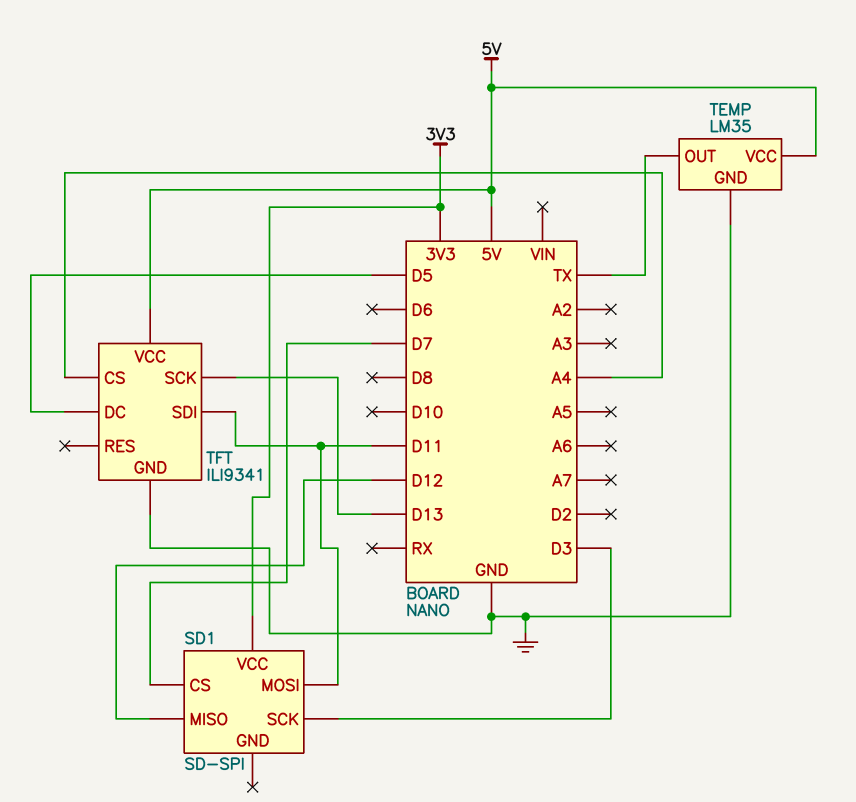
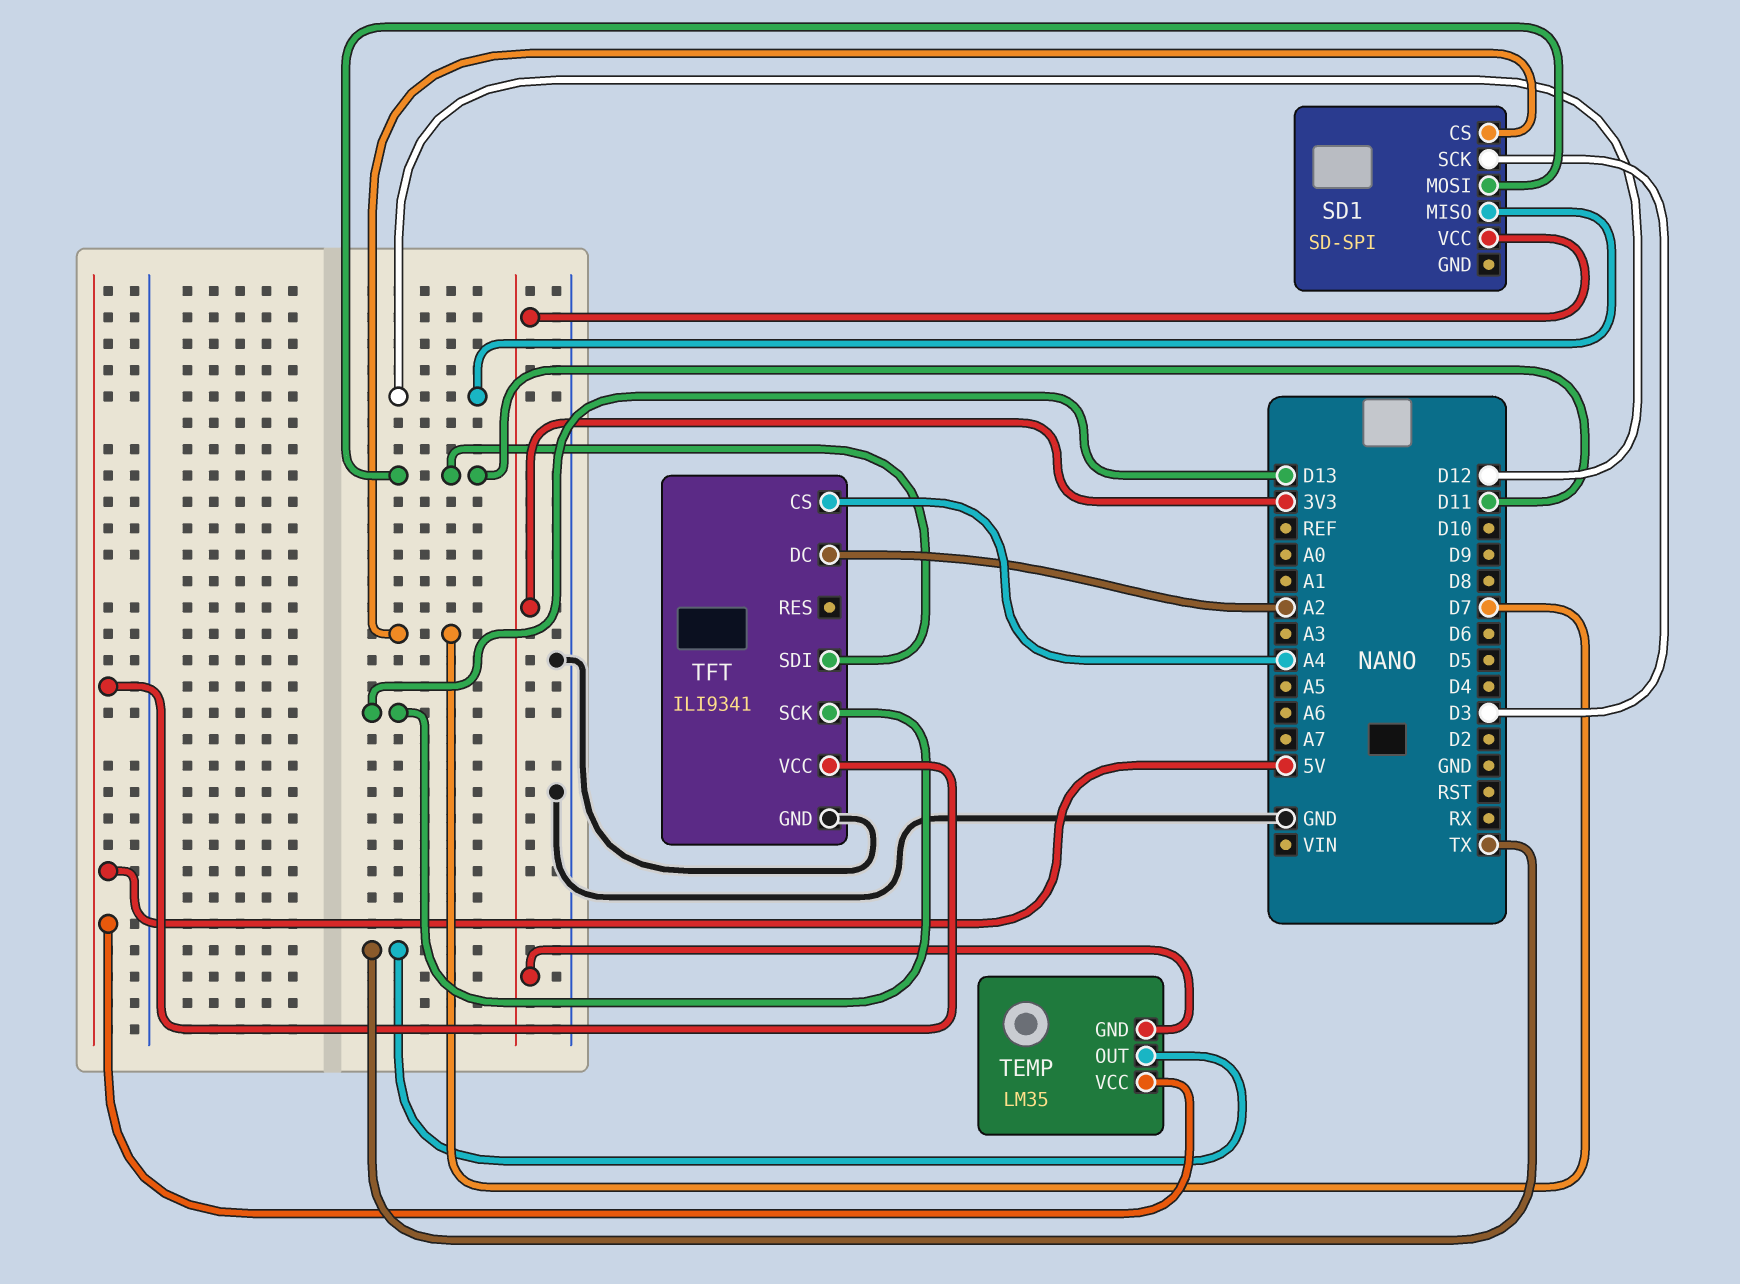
TEMP pin GND: GND -> 3V3
TFT pin DC: D5 -> A2

